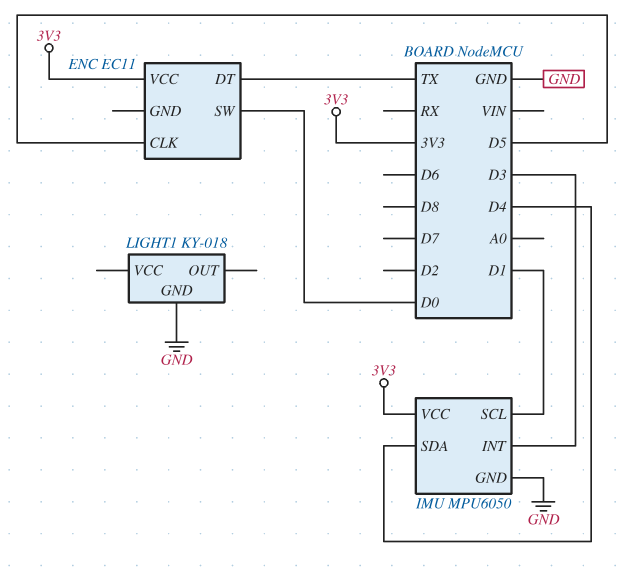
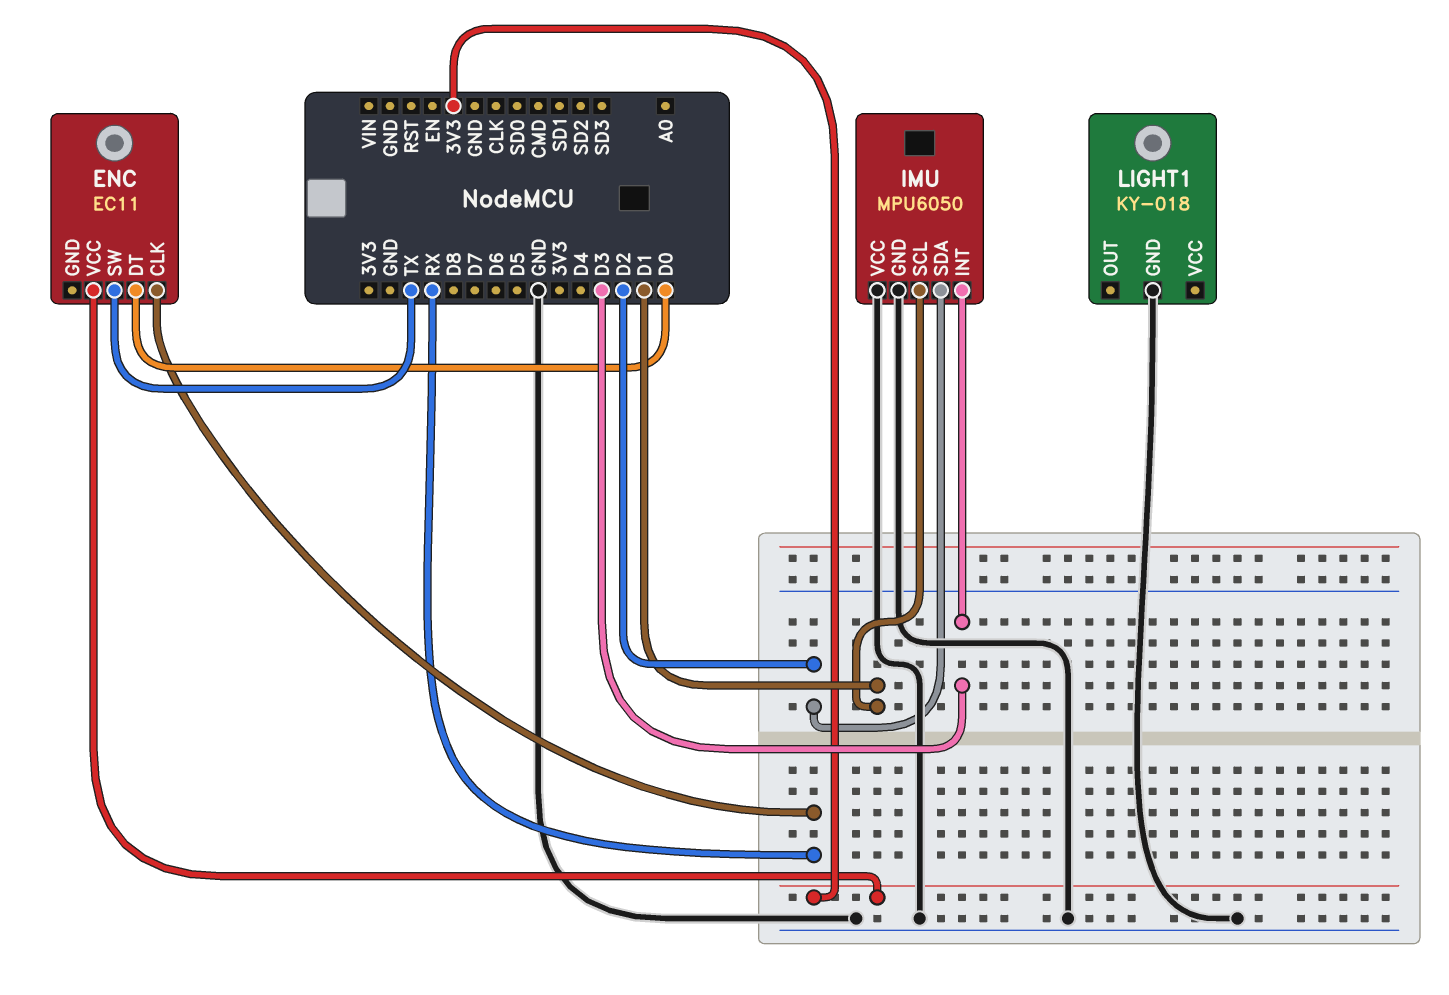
ENC pin CLK: D5 -> RX
ENC pin DT: TX -> D0
ENC pin SW: D0 -> TX
IMU pin SDA: D4 -> D2
IMU pin VCC: 3V3 -> GND

